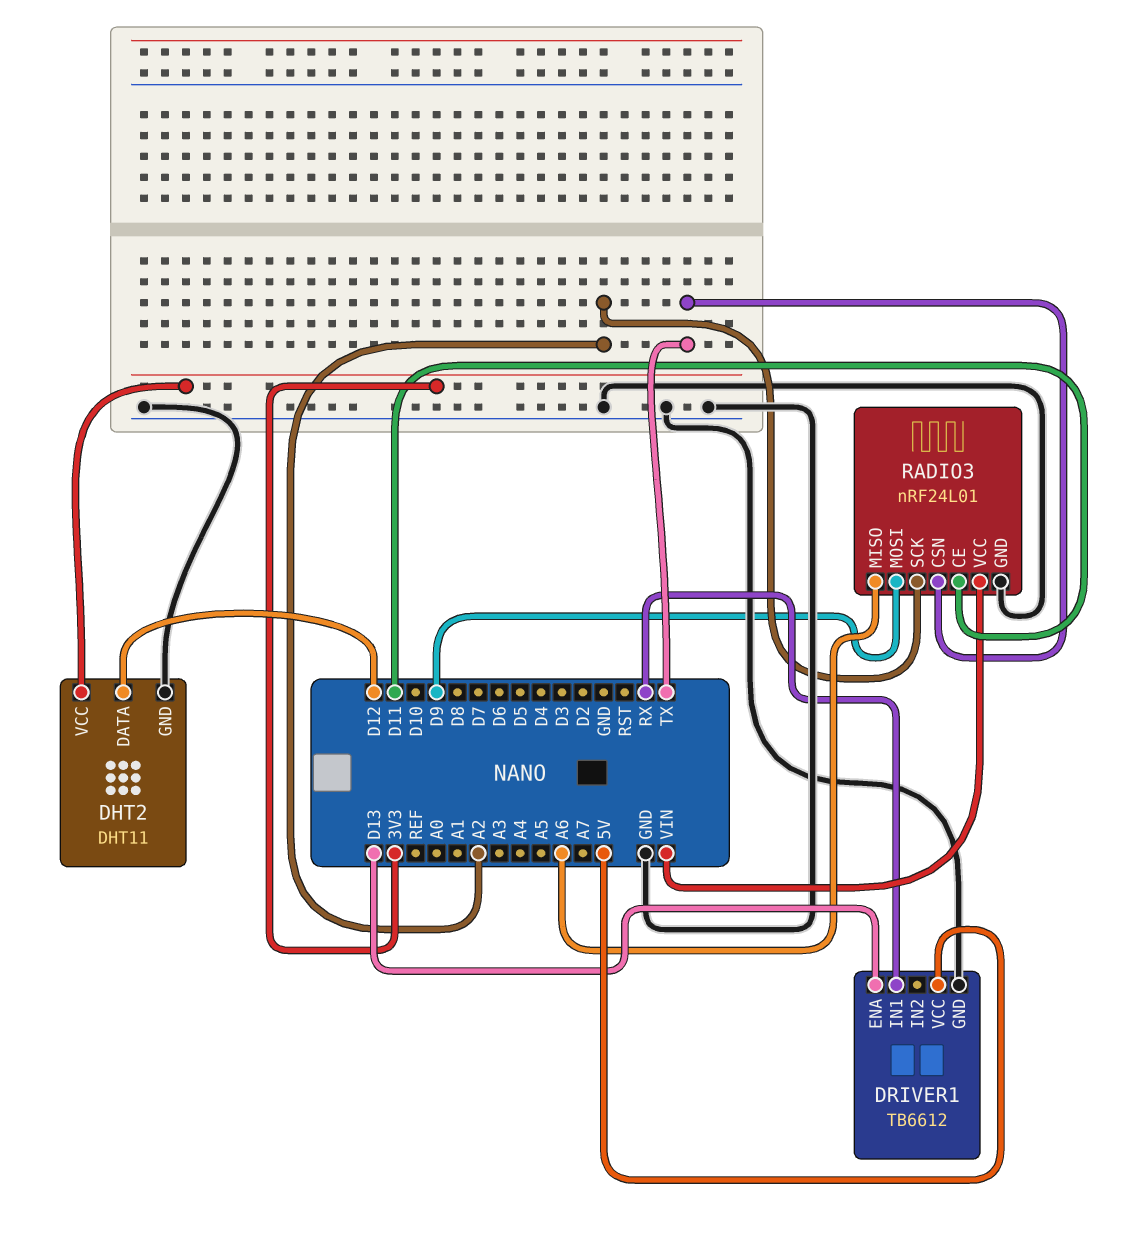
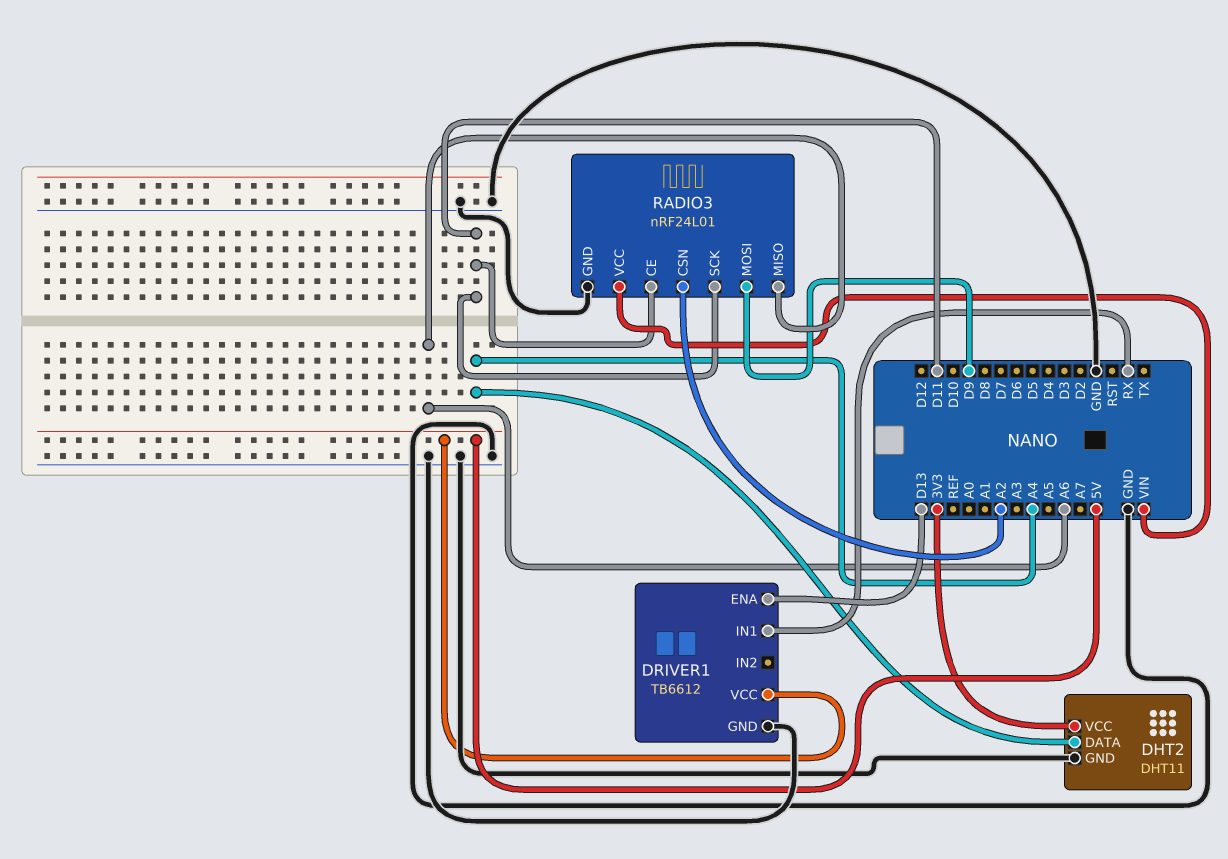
DHT2 pin DATA: D12 -> A4
RADIO3 pin CSN: TX -> A2
RADIO3 pin SCK: A2 -> D11

